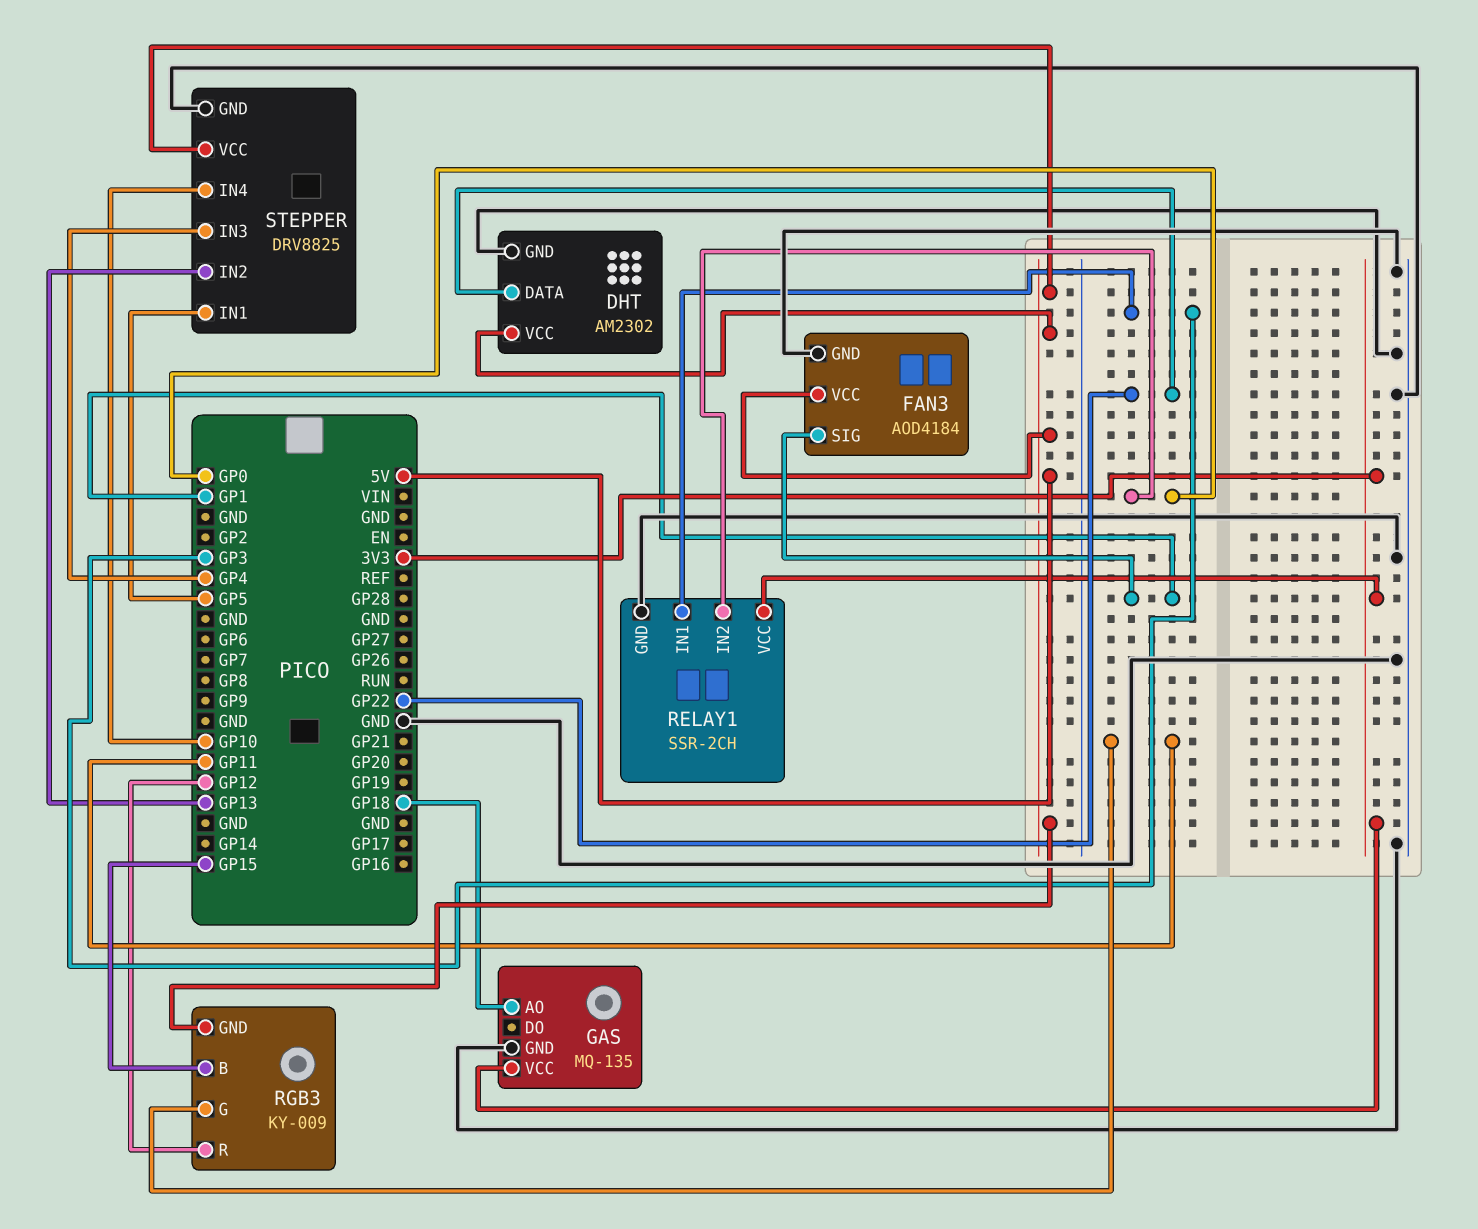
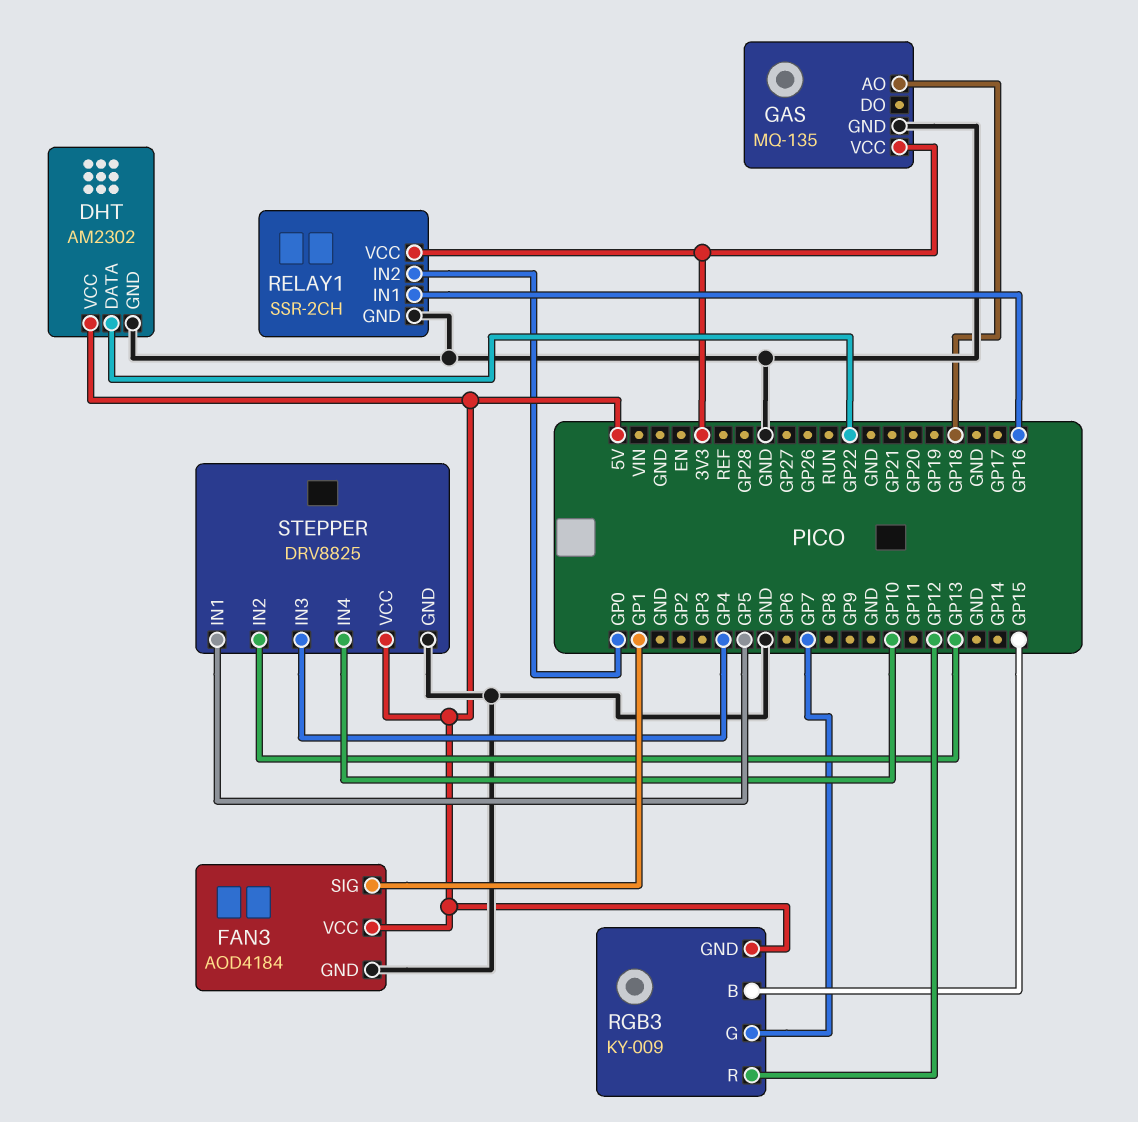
RELAY1 pin IN1: GP3 -> GP16
RGB3 pin G: GP11 -> GP7

